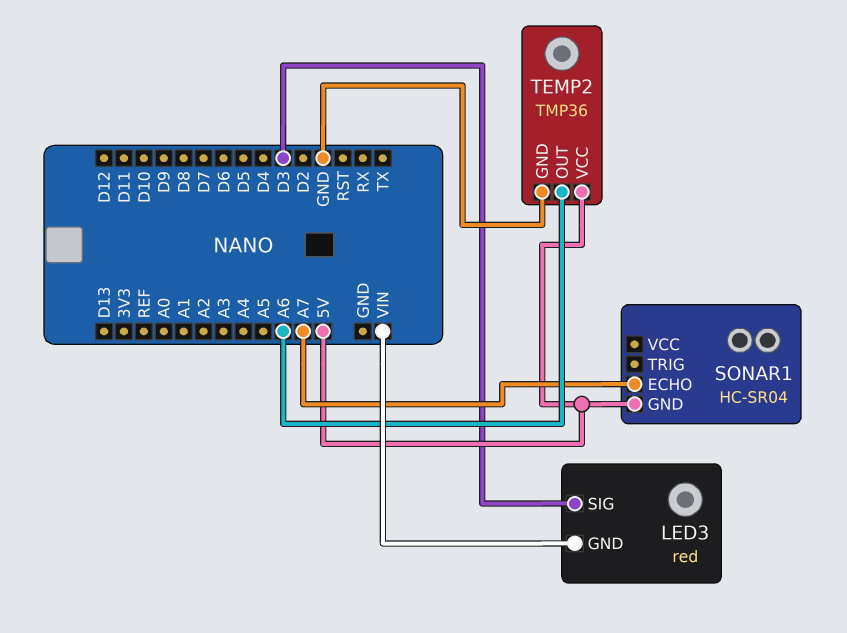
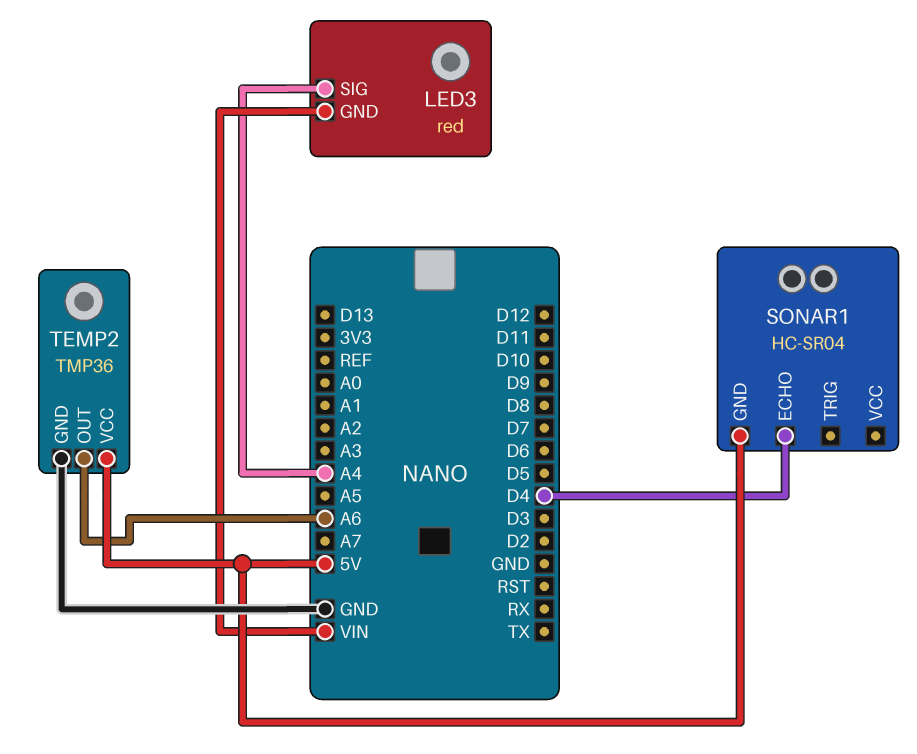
LED3 pin SIG: D3 -> A4
SONAR1 pin ECHO: A7 -> D4

